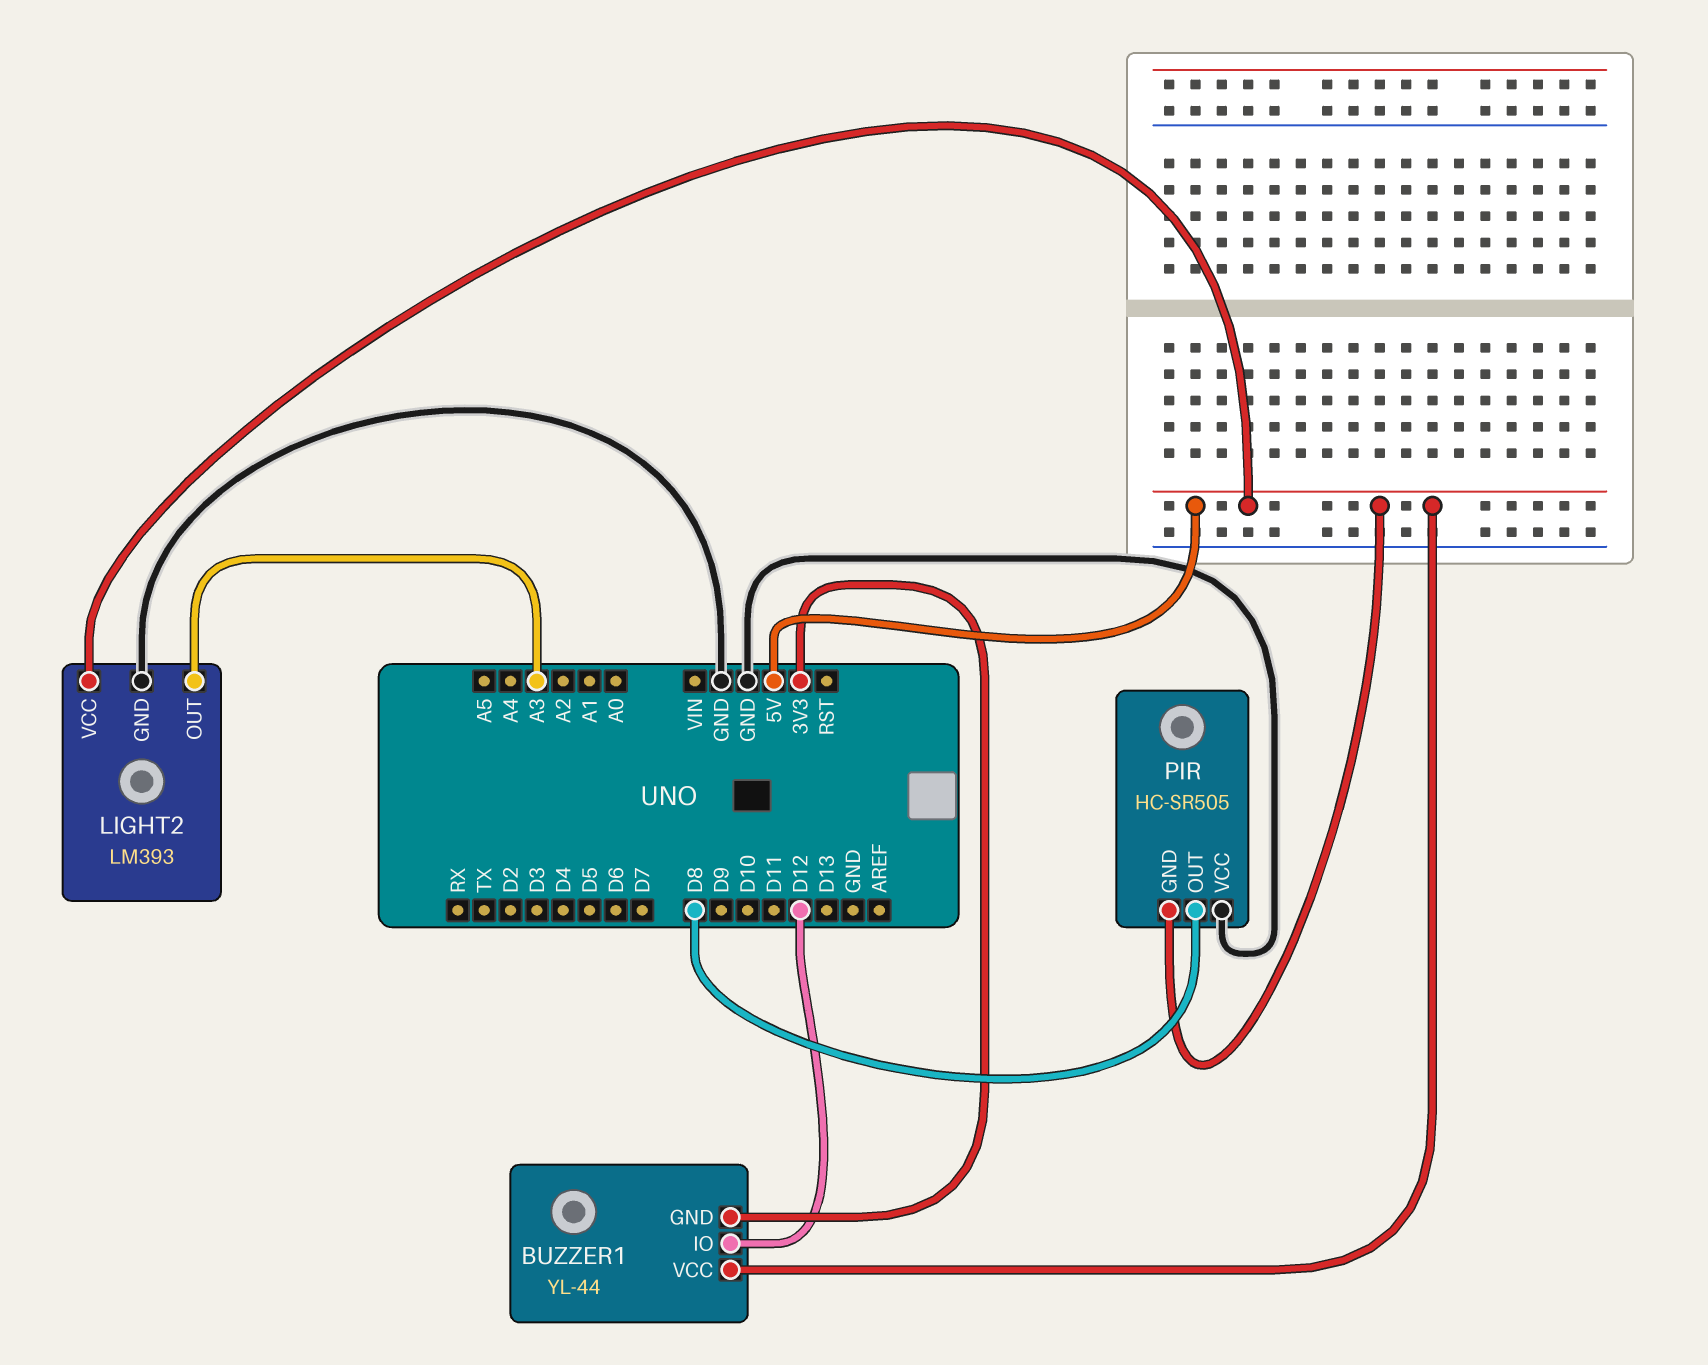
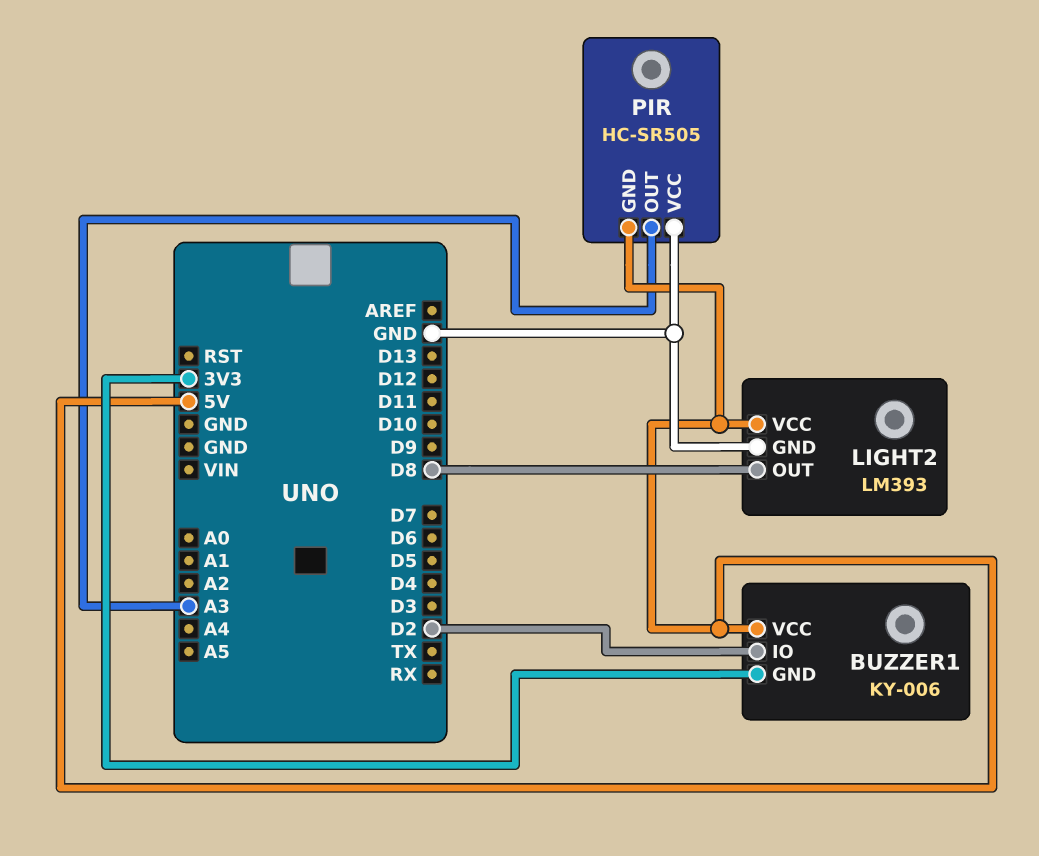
BUZZER1: YL-44 -> KY-006
BUZZER1 pin IO: D12 -> D2
LIGHT2 pin OUT: A3 -> D8
PIR pin OUT: D8 -> A3

